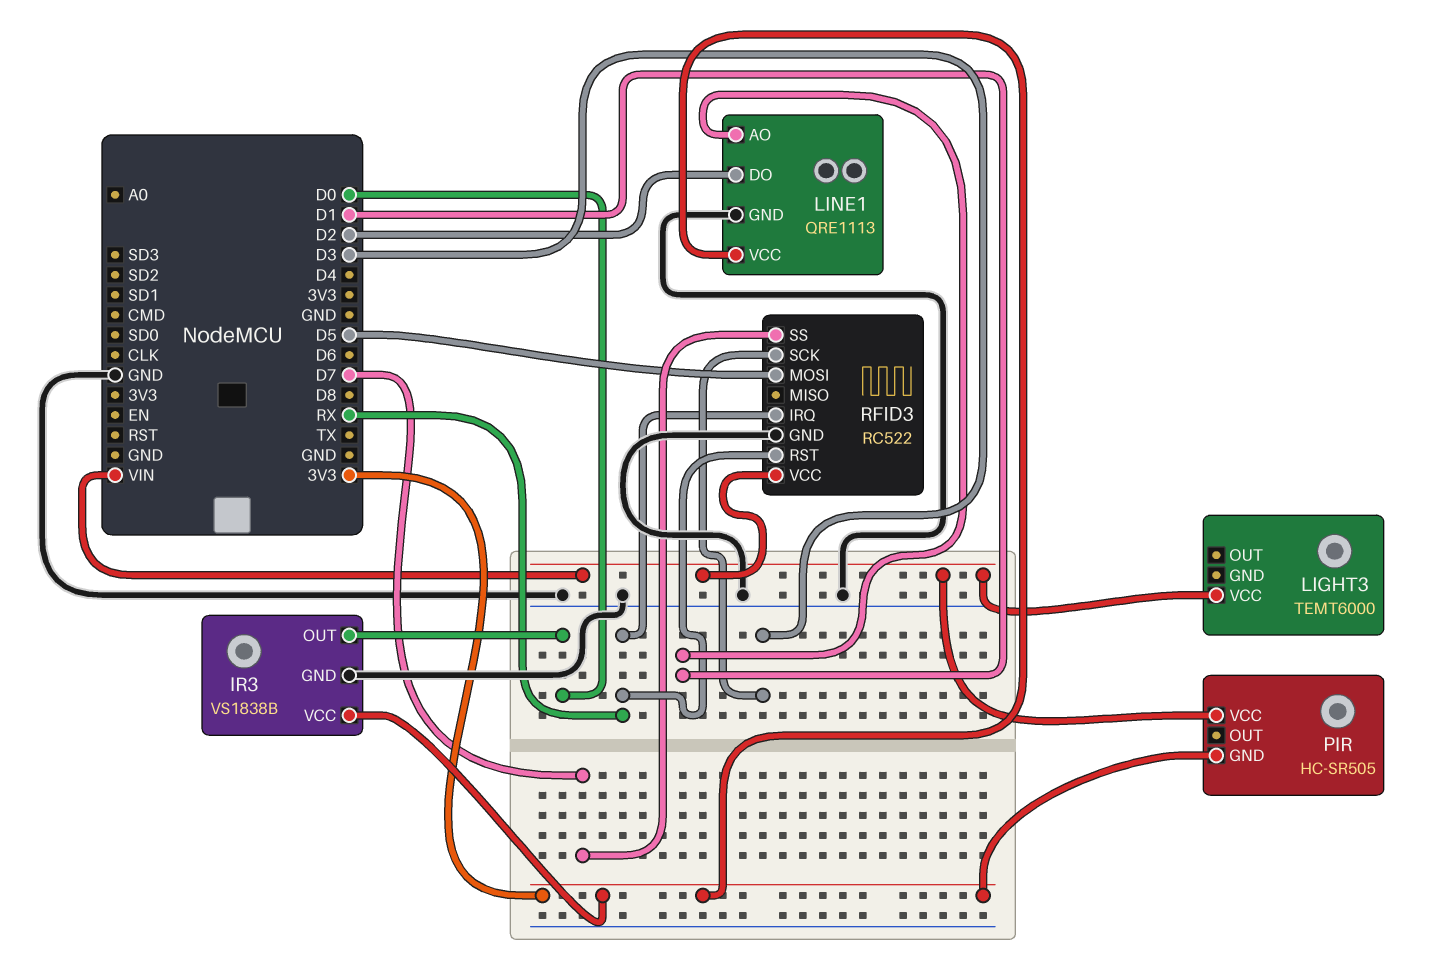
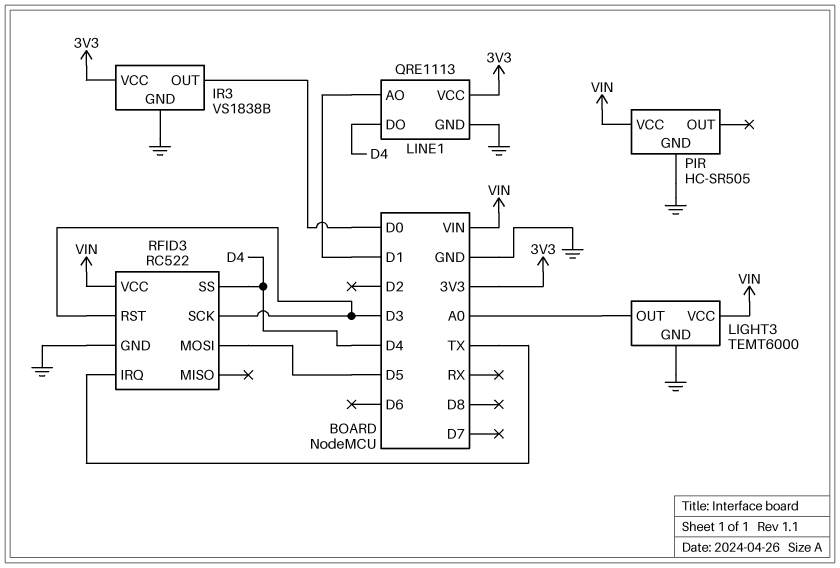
LIGHT3 pin GND: none -> GND
LIGHT3 pin OUT: none -> A0
LINE1 pin DO: D2 -> D4
PIR pin GND: 3V3 -> GND
RFID3 pin IRQ: RX -> TX
RFID3 pin RST: RX -> D3
RFID3 pin SS: D7 -> D4

